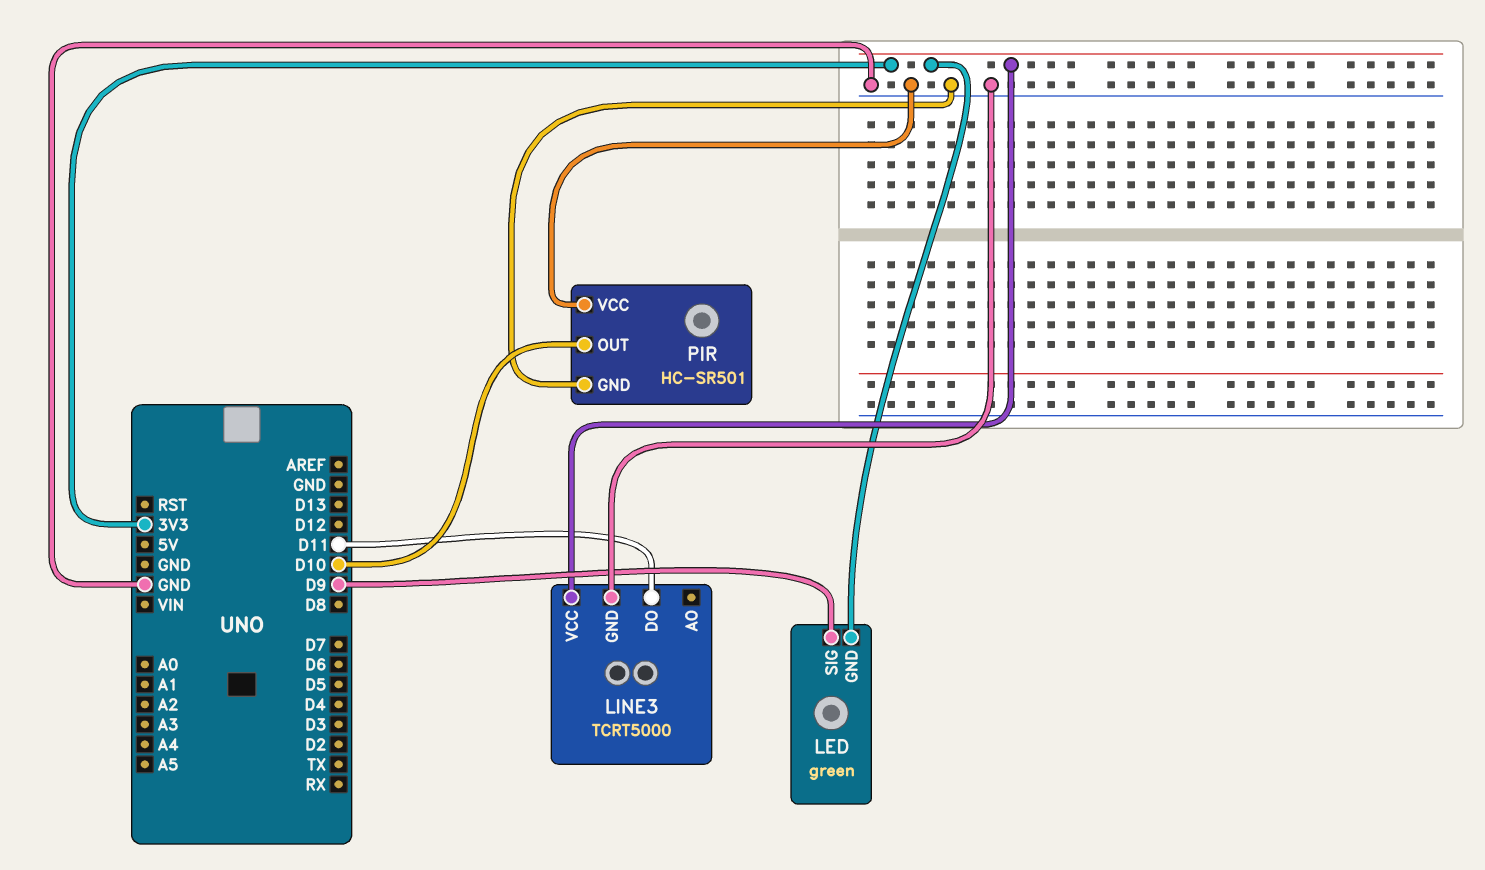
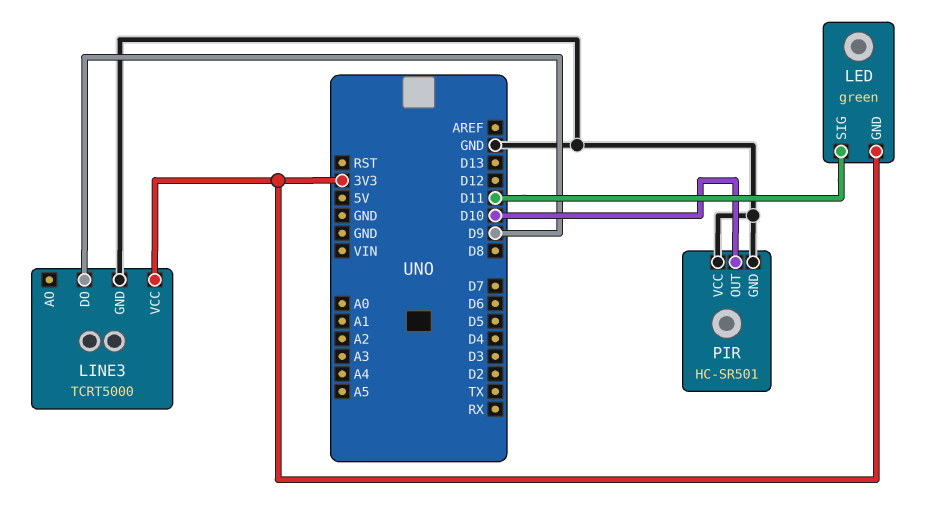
LED pin SIG: D9 -> D11
LINE3 pin DO: D11 -> D9

